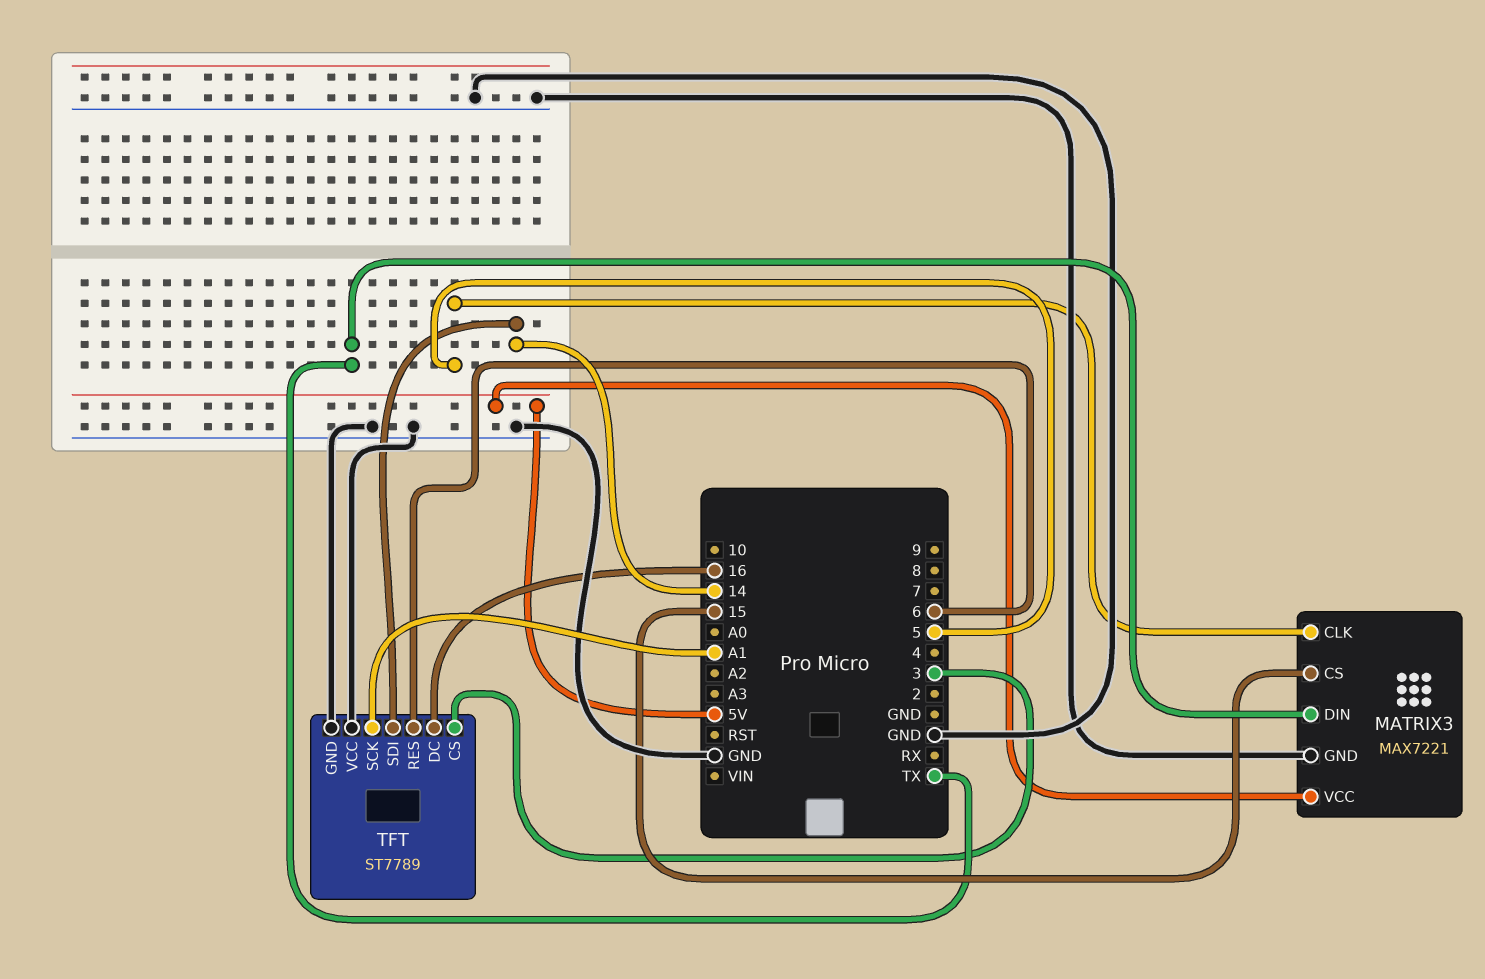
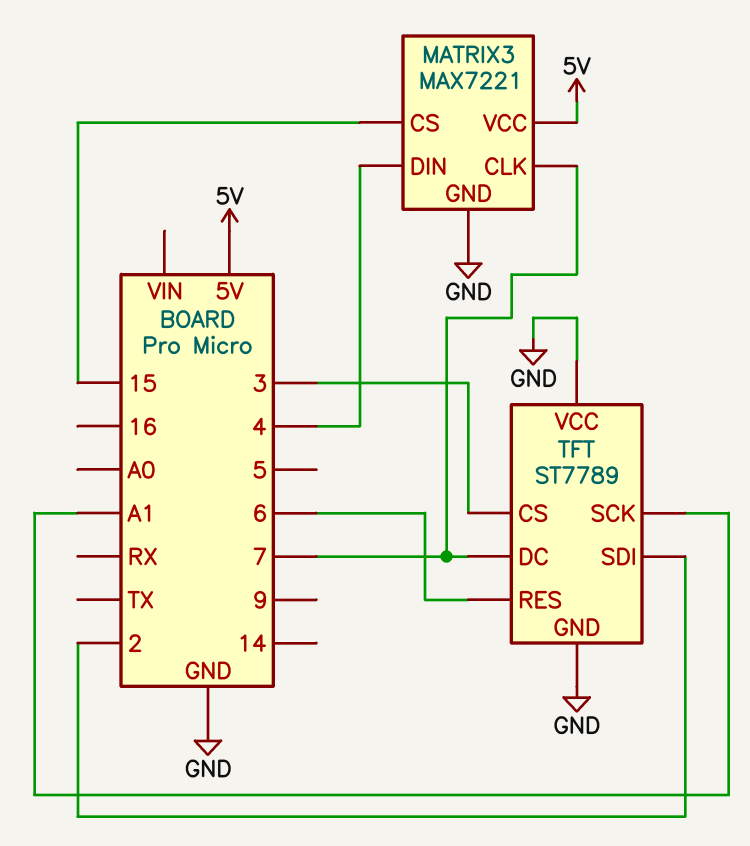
MATRIX3 pin CLK: 5 -> 7
MATRIX3 pin DIN: TX -> 4
TFT pin DC: 16 -> 7
TFT pin SDI: 14 -> 2

